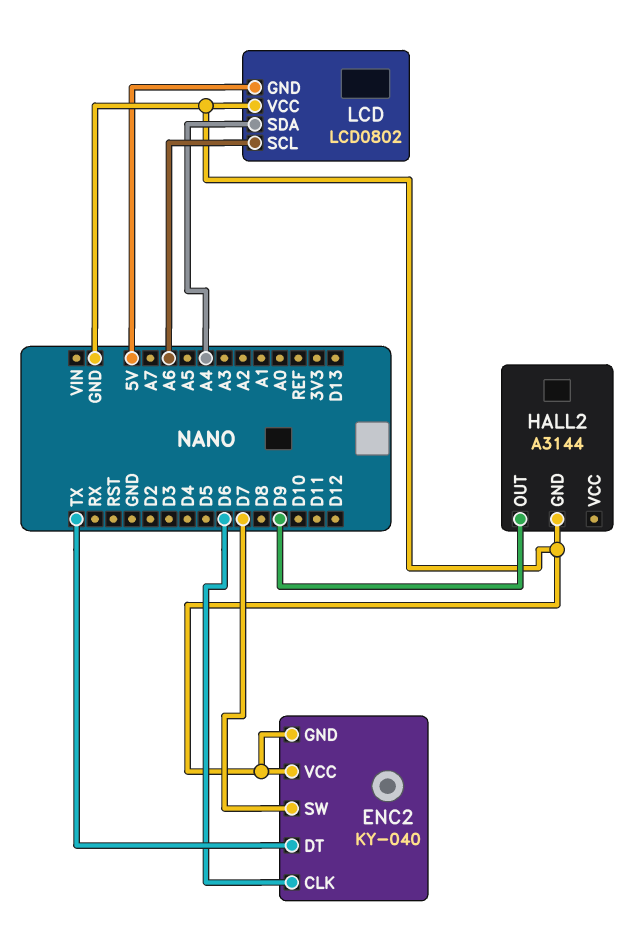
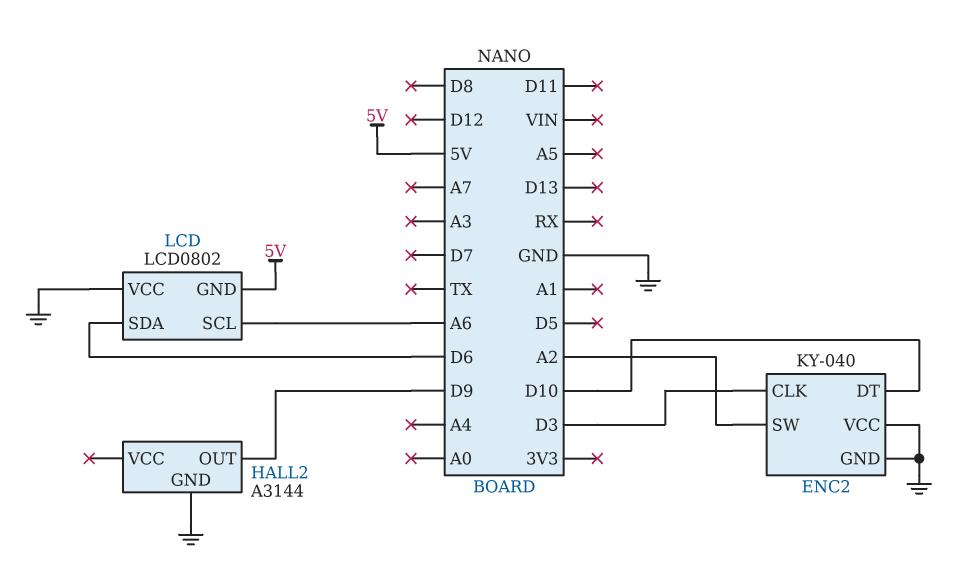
ENC2 pin CLK: D6 -> D3
ENC2 pin DT: TX -> D10
ENC2 pin SW: D7 -> A2
LCD pin SDA: A4 -> D6

